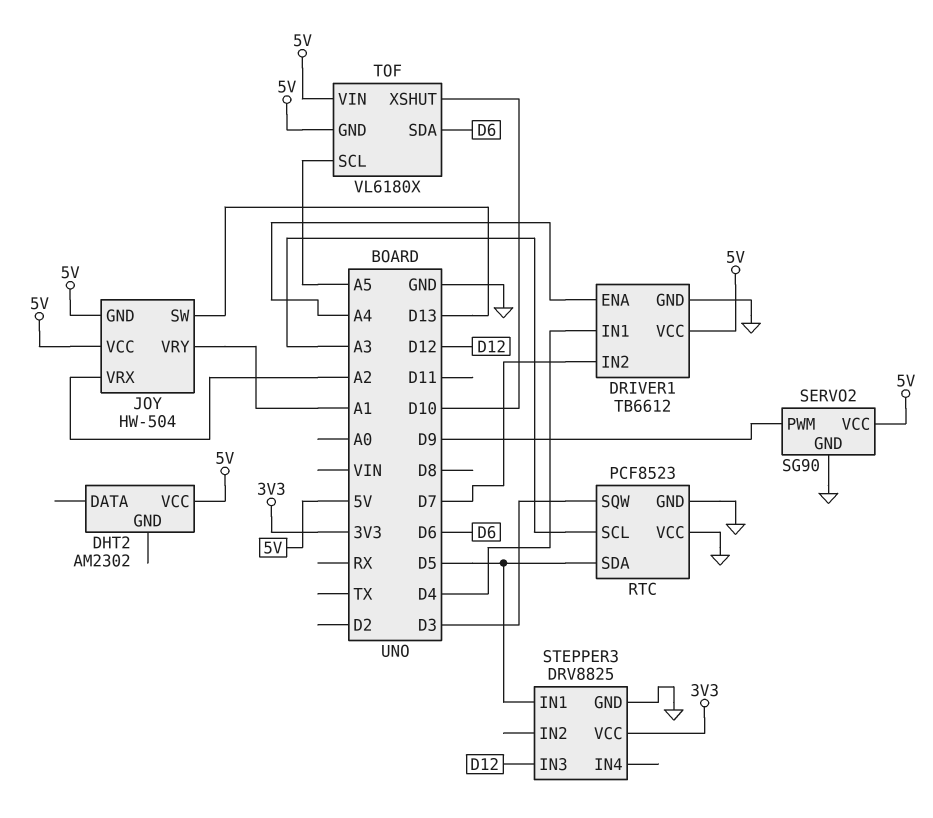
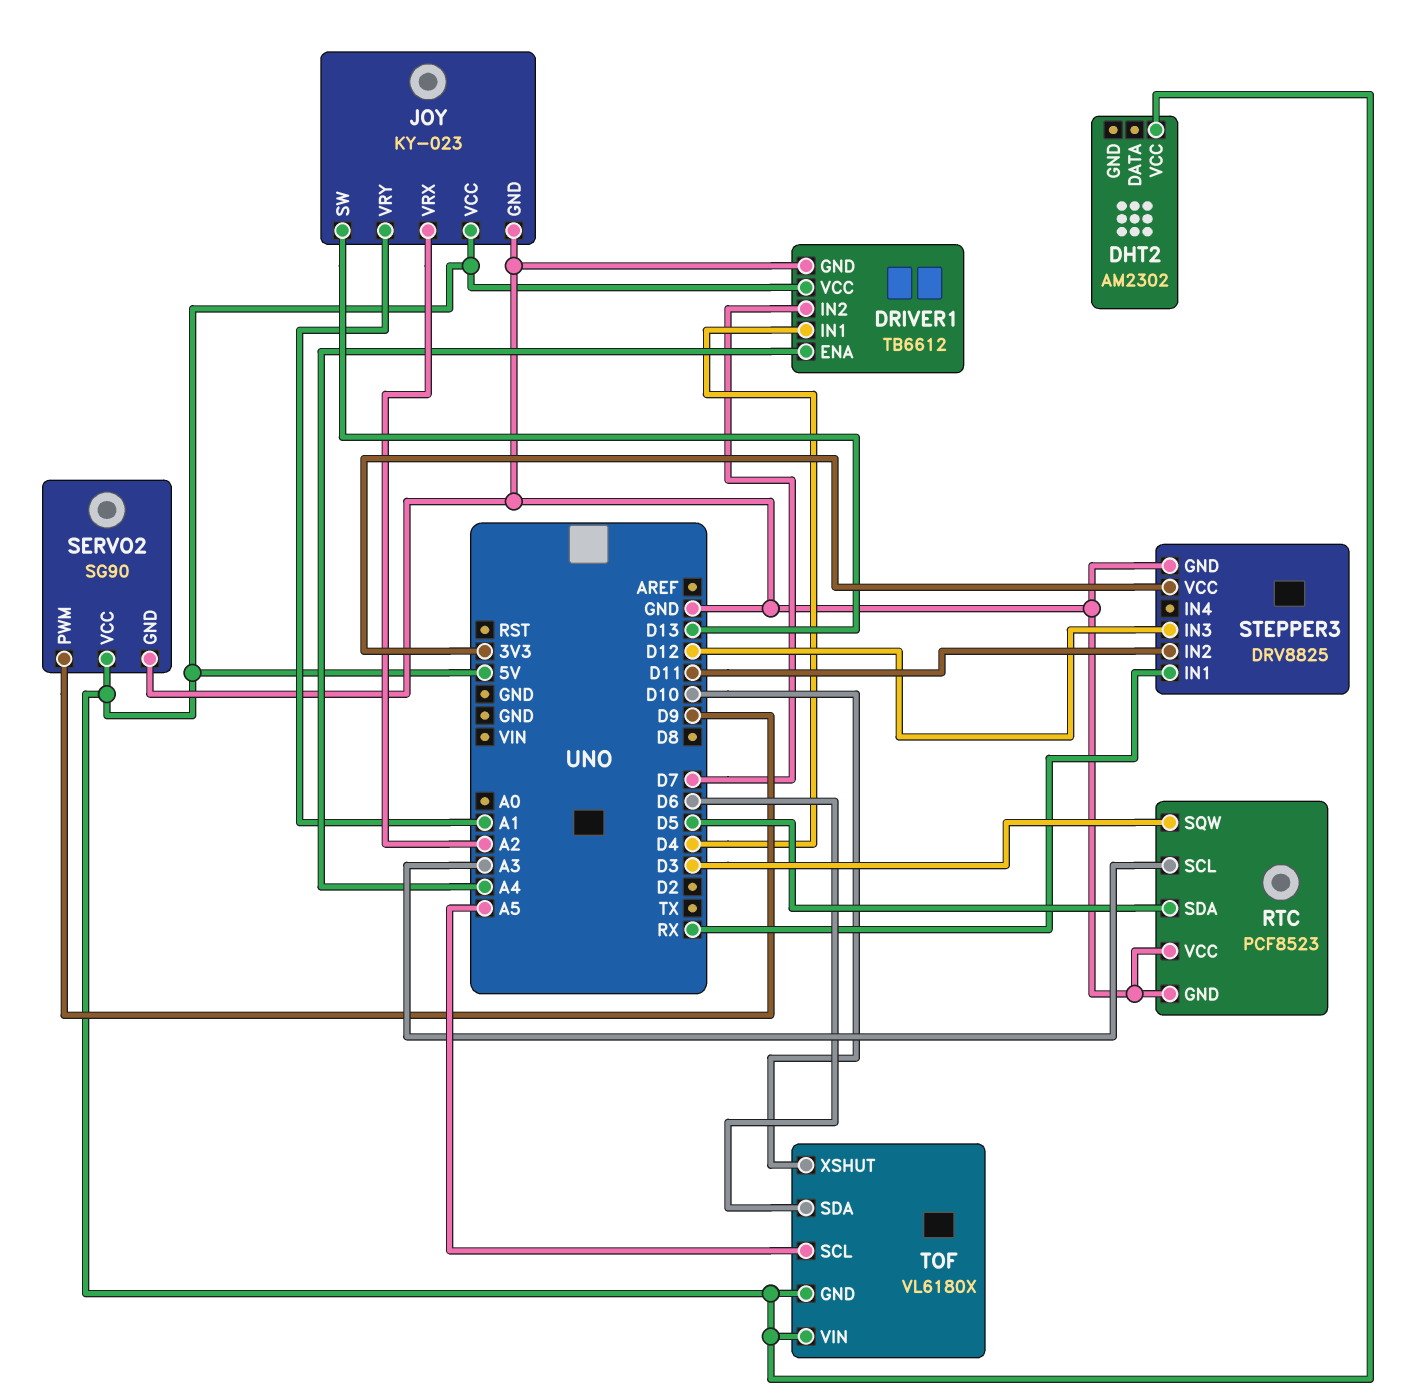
JOY: HW-504 -> KY-023
JOY pin GND: 5V -> GND
STEPPER3 pin IN1: D5 -> RX
STEPPER3 pin IN2: none -> D11

